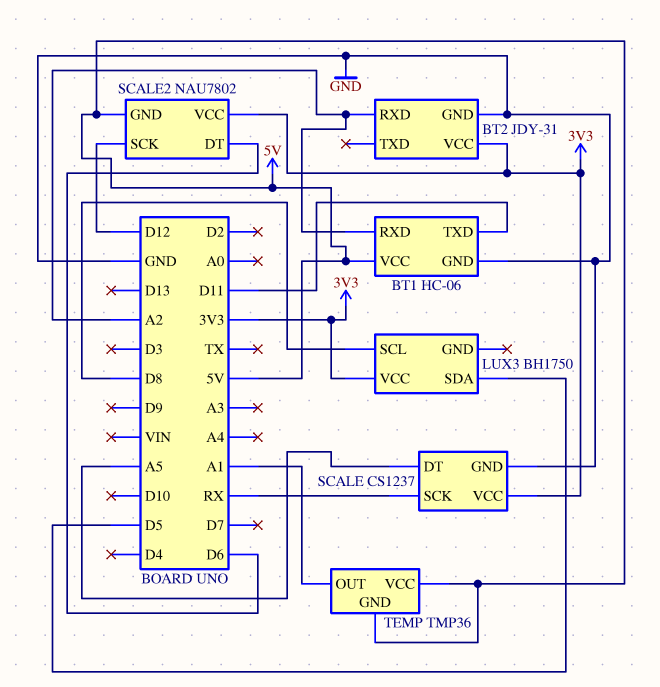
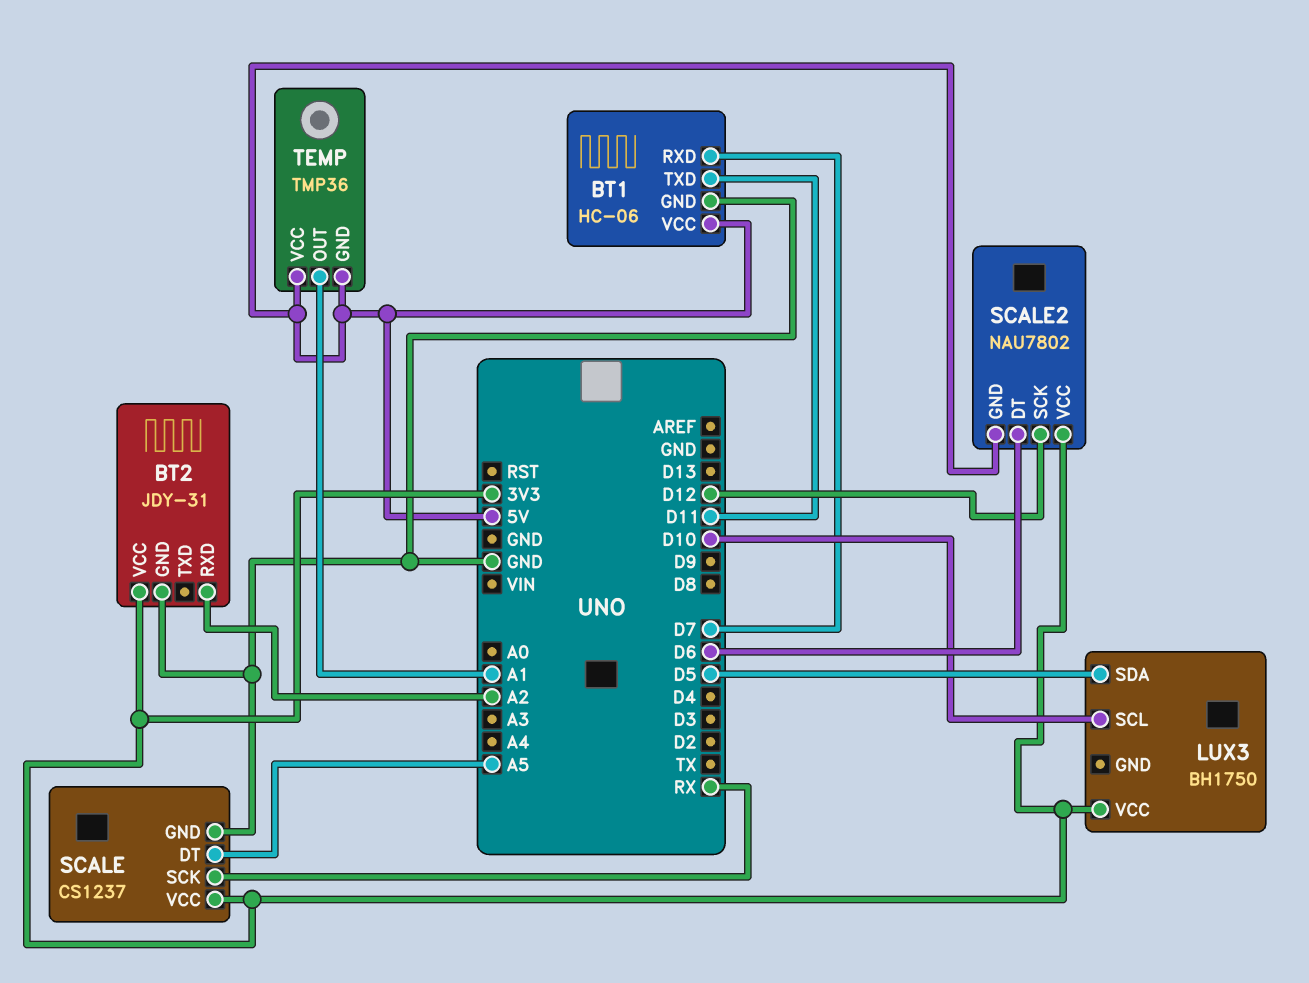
BT1 pin RXD: A2 -> D7
LUX3 pin SCL: D8 -> D10

